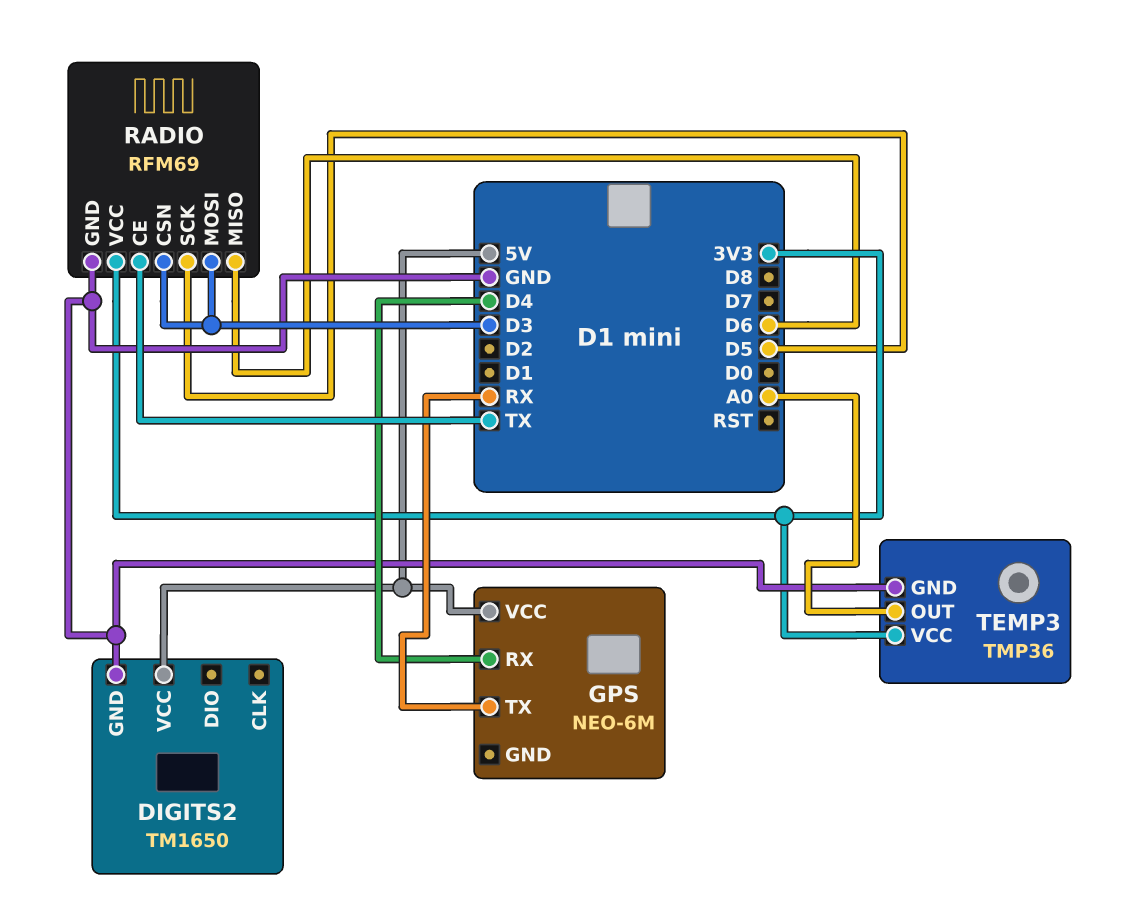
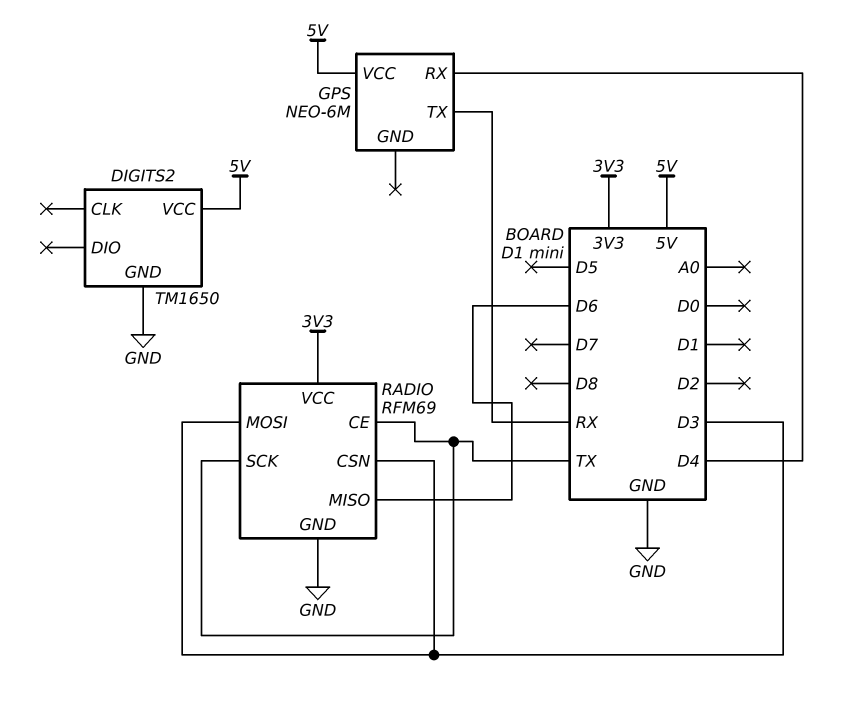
RADIO pin SCK: D5 -> TX
TEMP3: TMP36 -> none
TEMP3 pin GND: GND -> none
TEMP3 pin OUT: A0 -> none
TEMP3 pin VCC: 3V3 -> none

